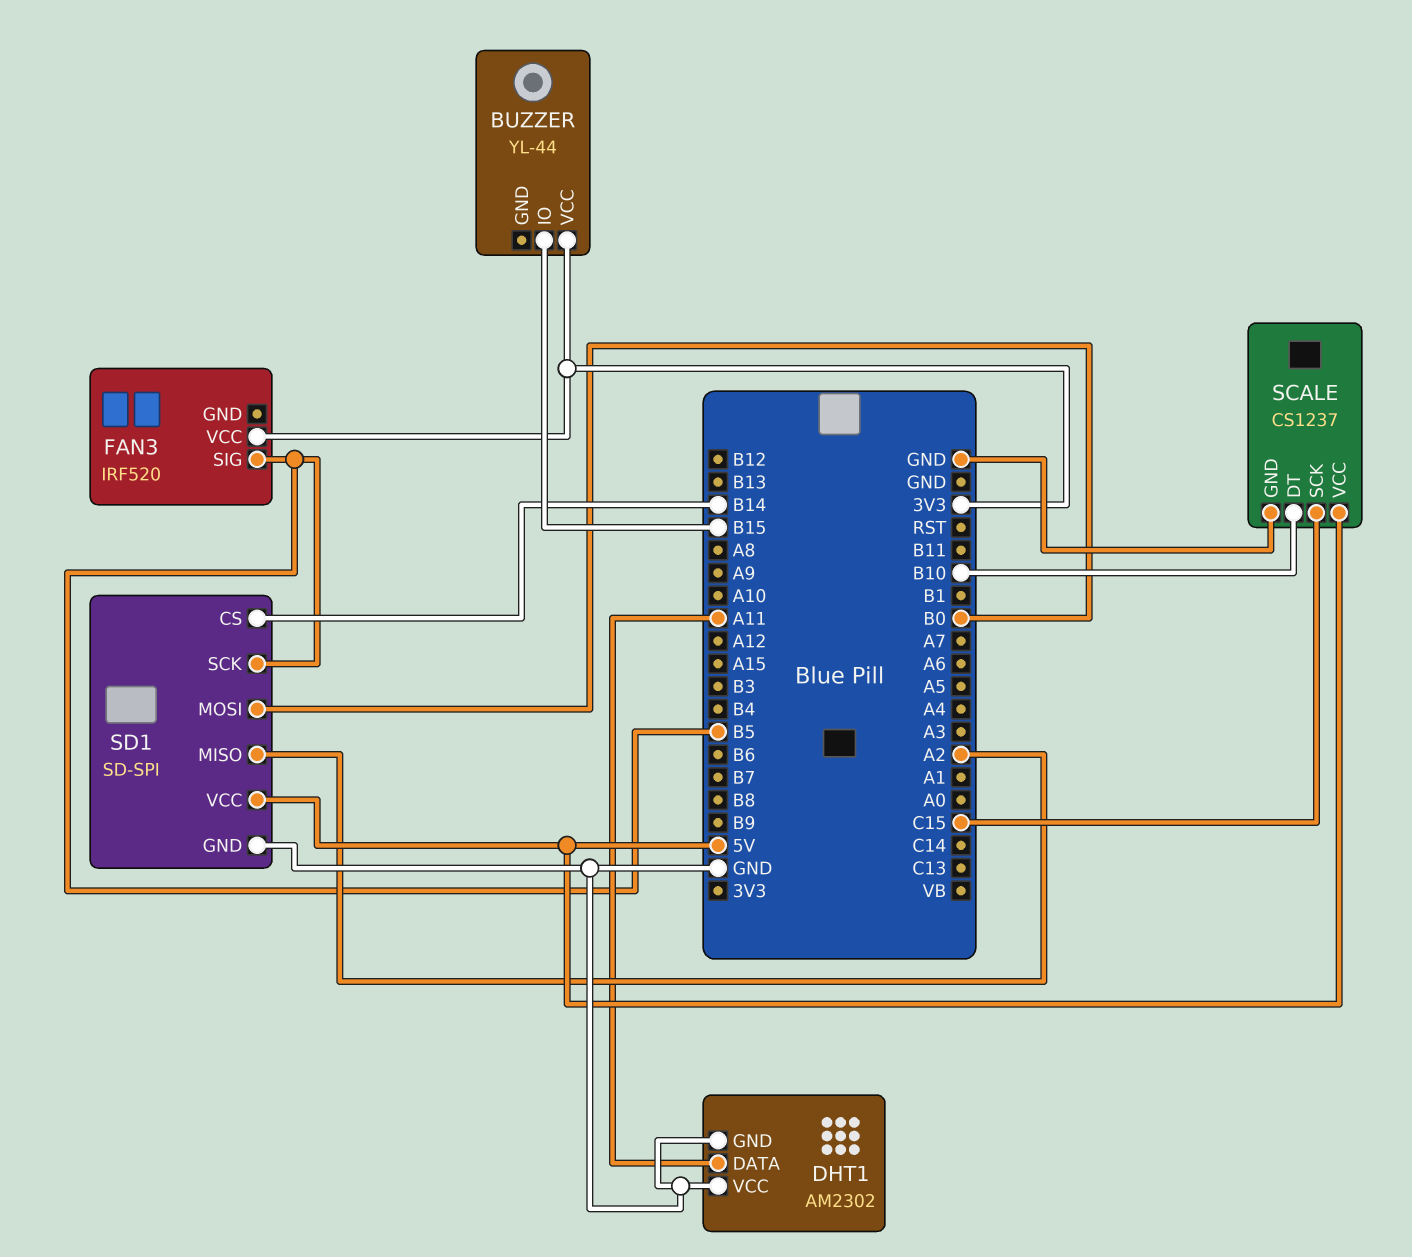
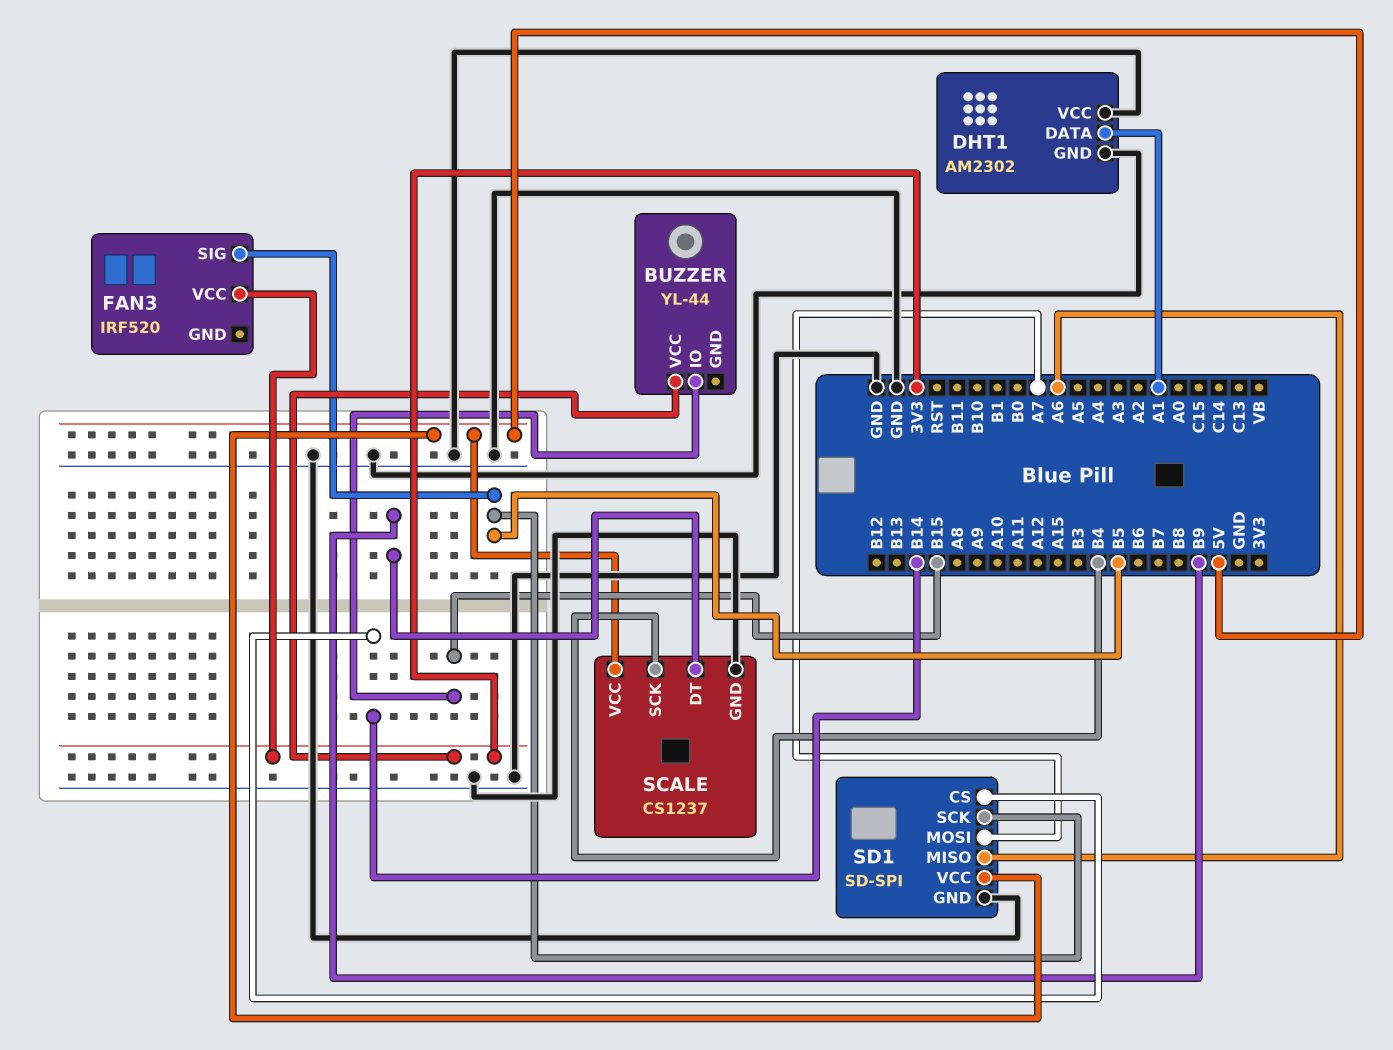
DHT1 pin DATA: A11 -> A1
SCALE pin DT: B10 -> B9
SCALE pin SCK: C15 -> B4
SD1 pin MISO: A2 -> A6
SD1 pin MOSI: B0 -> A7

